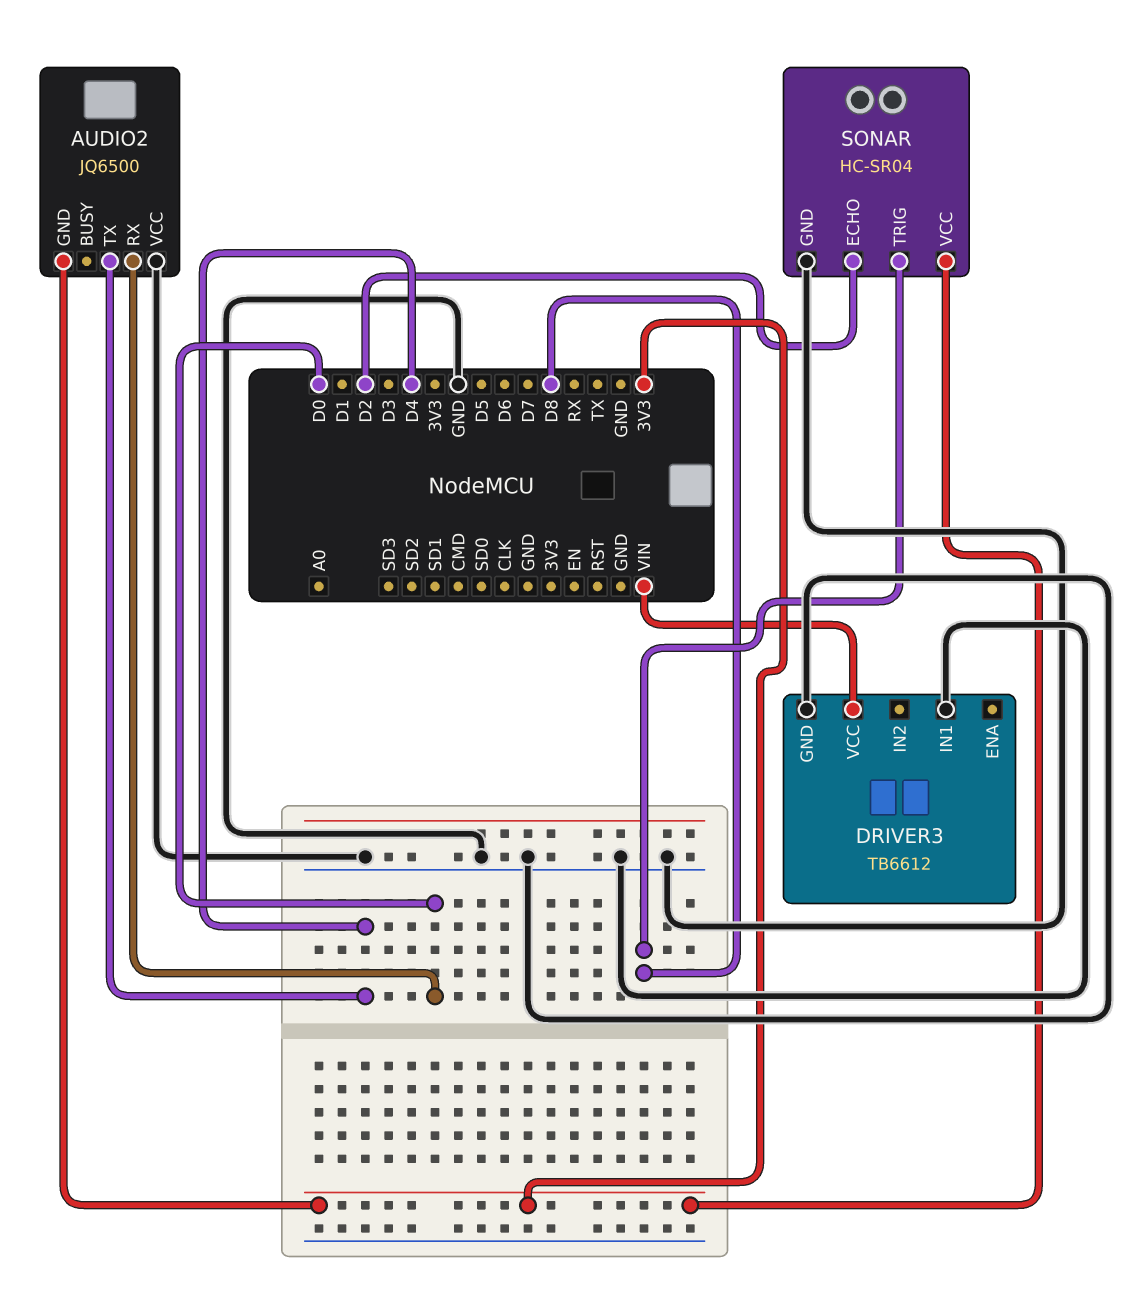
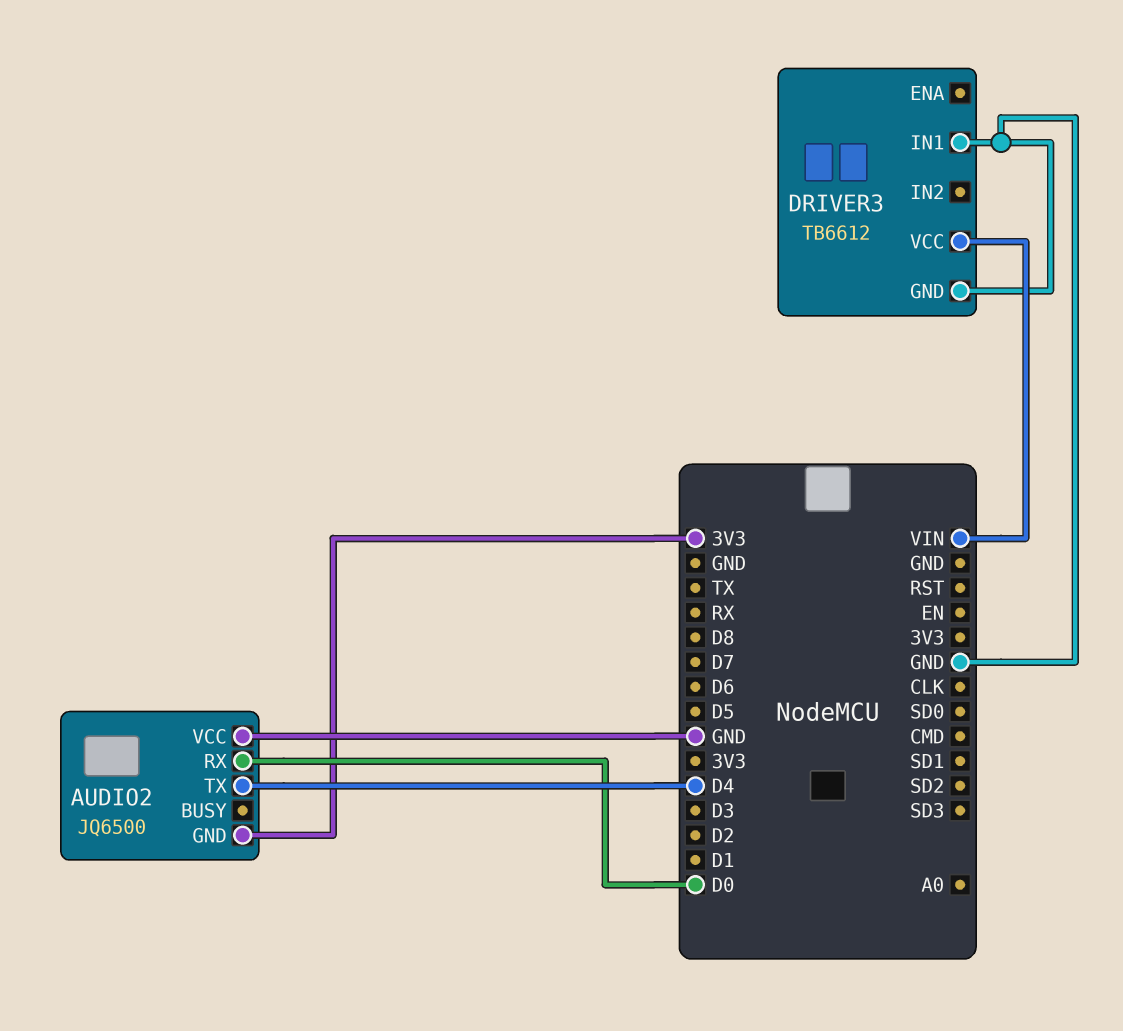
SONAR: HC-SR04 -> none
SONAR pin ECHO: D2 -> none
SONAR pin GND: GND -> none
SONAR pin TRIG: D8 -> none
SONAR pin VCC: 3V3 -> none

